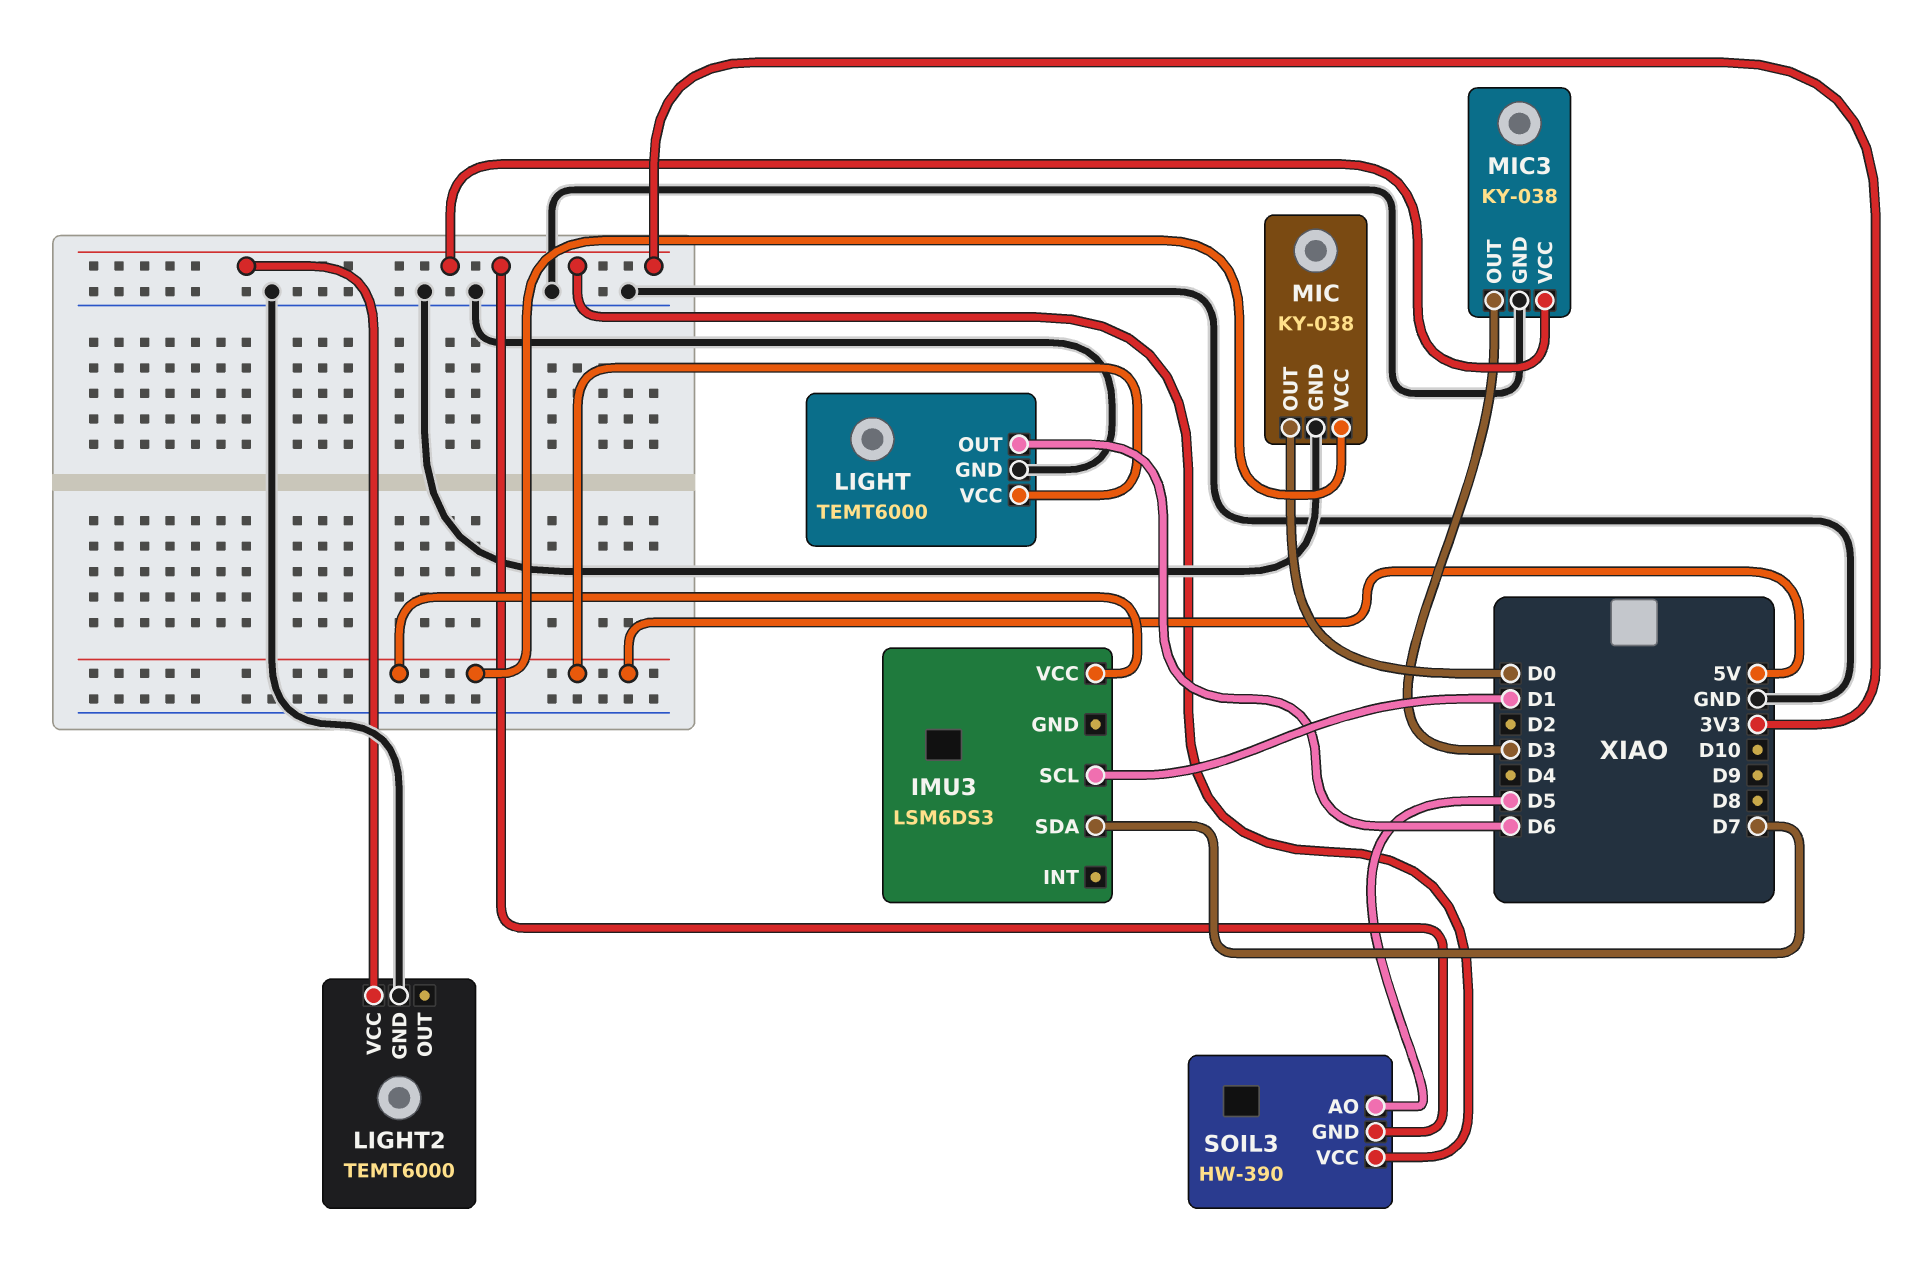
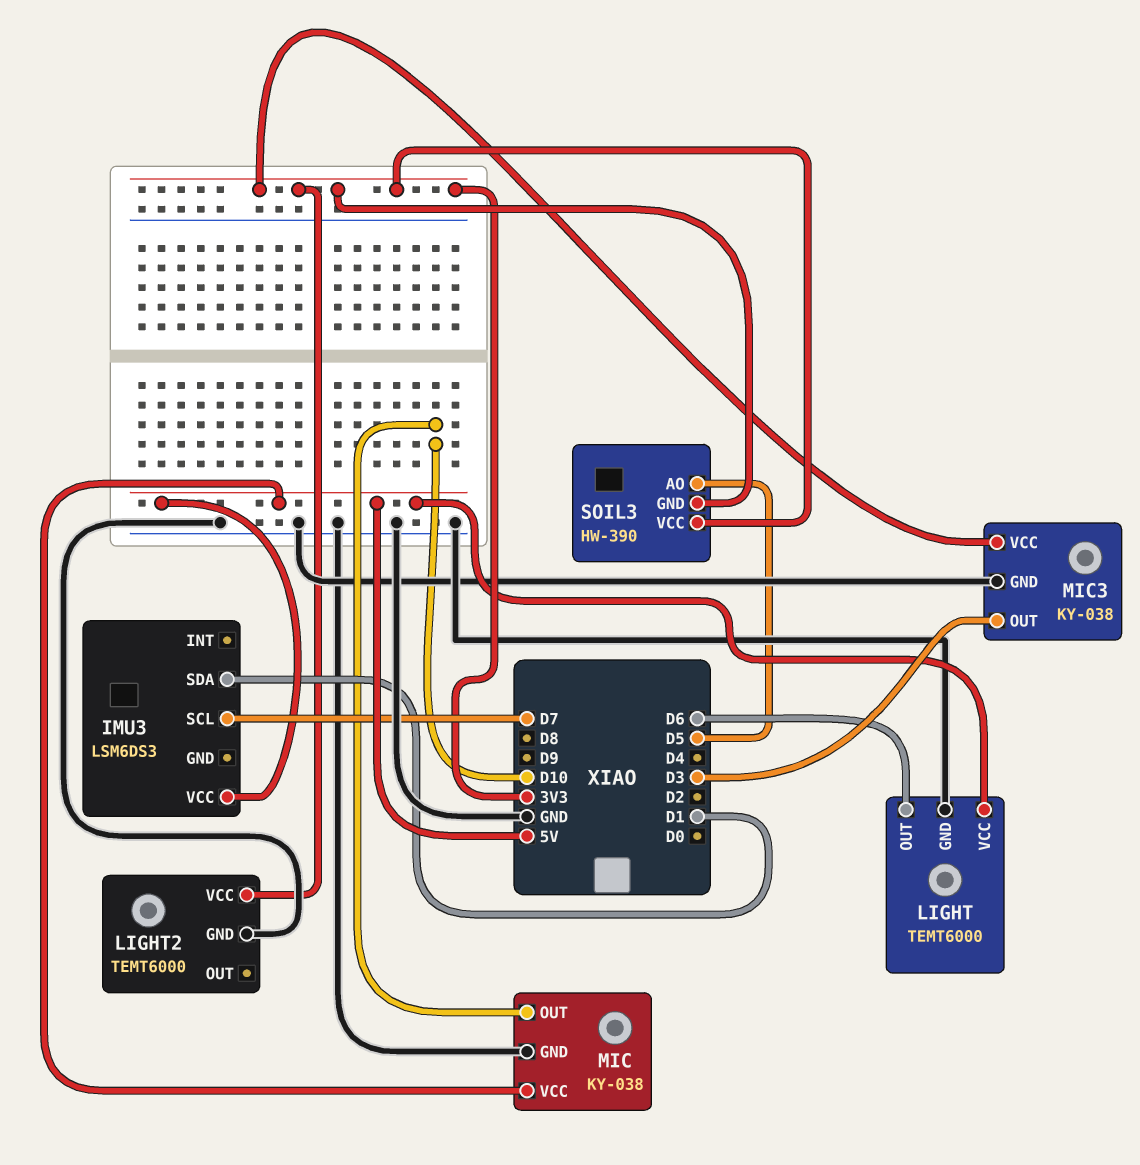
IMU3 pin SCL: D1 -> D7
IMU3 pin SDA: D7 -> D1
MIC pin OUT: D0 -> D10

